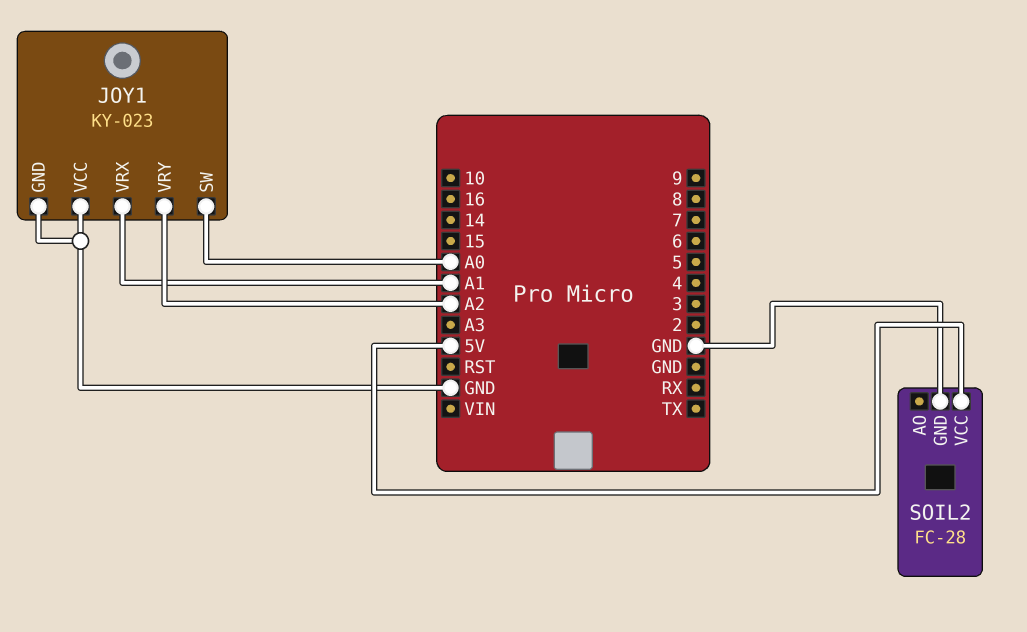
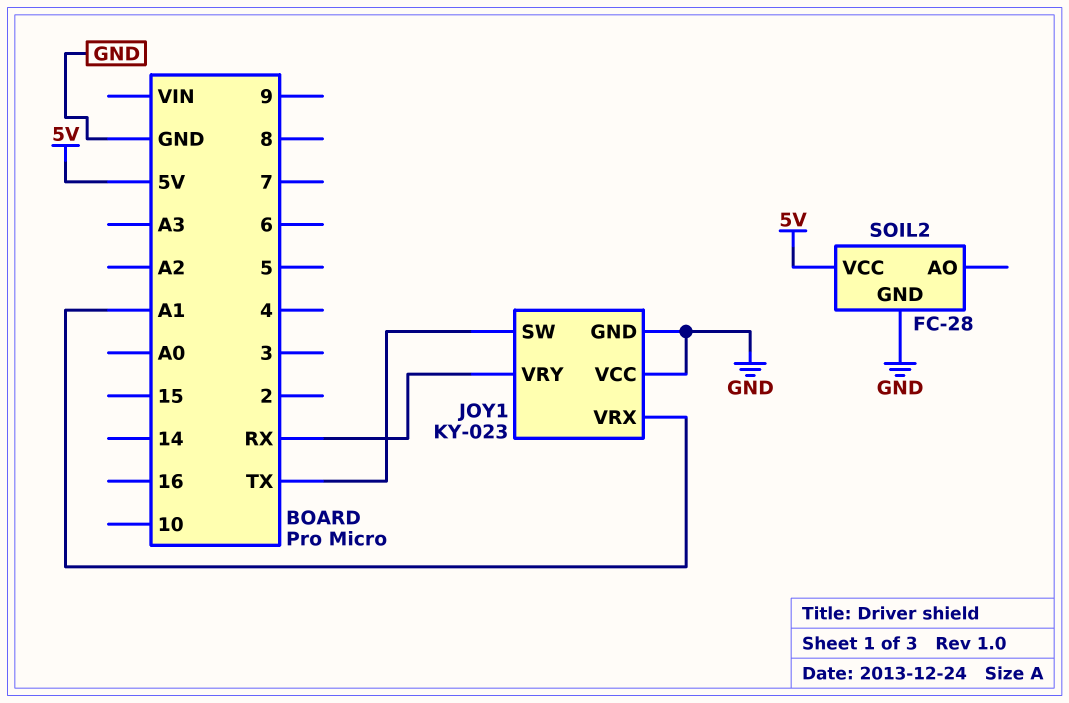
JOY1 pin SW: A0 -> TX
JOY1 pin VRY: A2 -> RX

